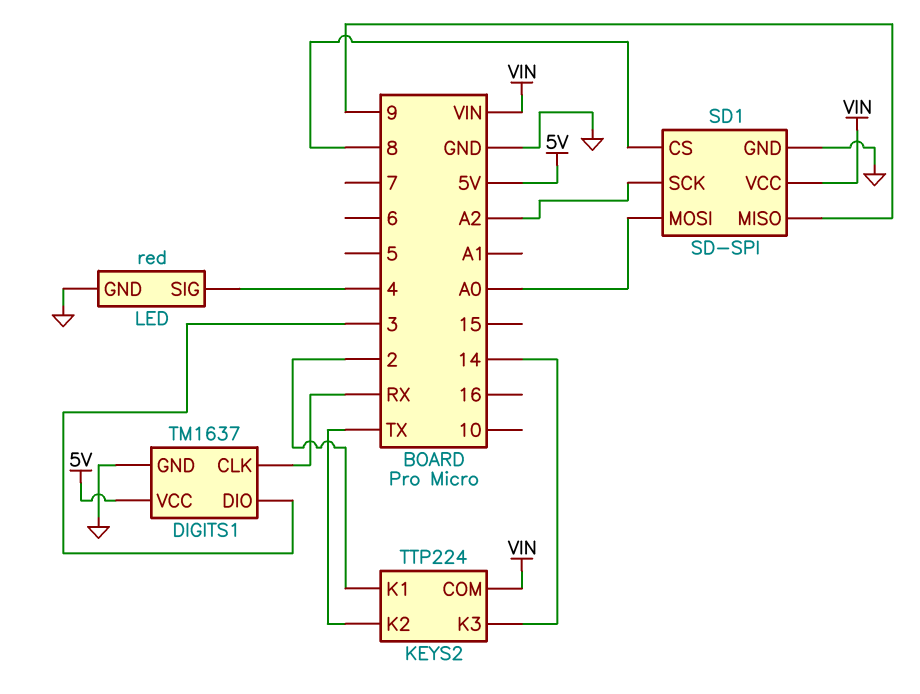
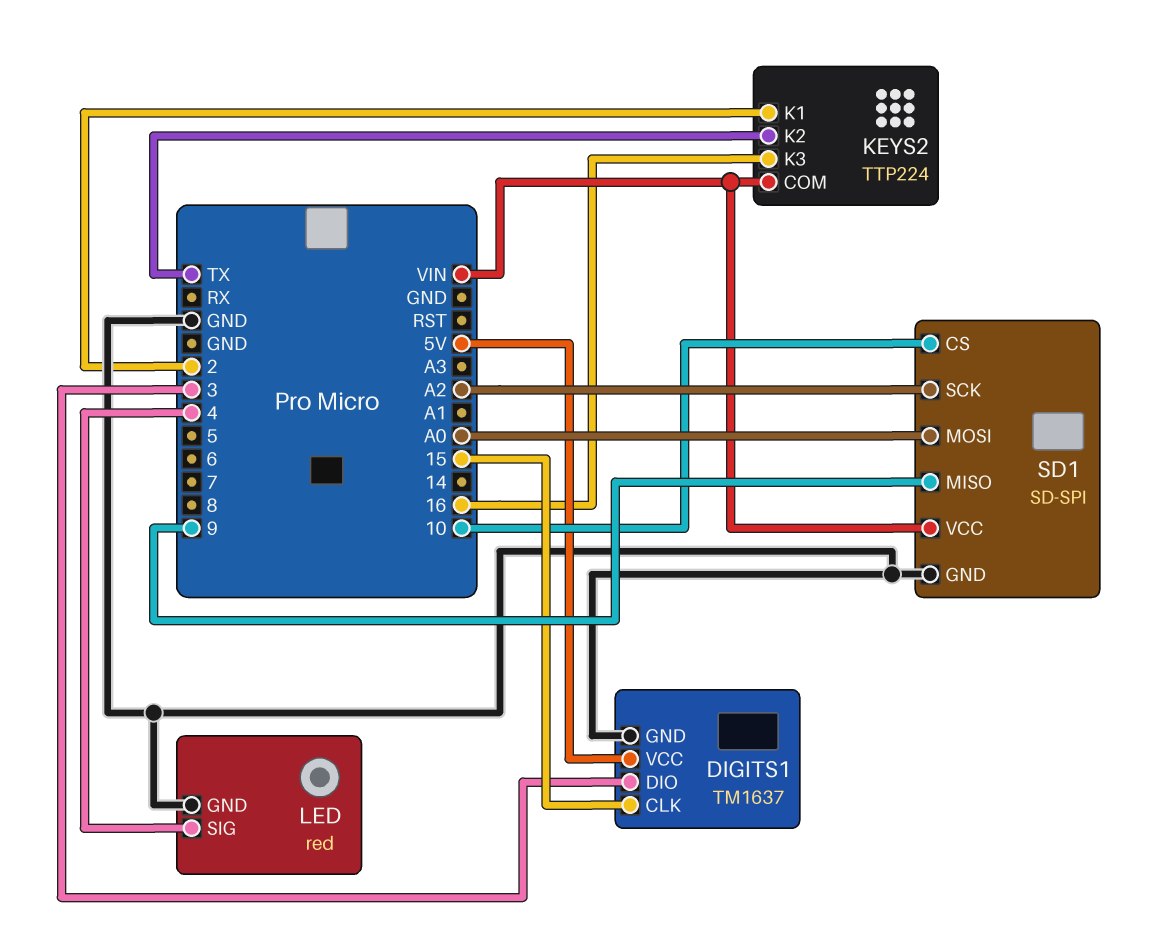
DIGITS1 pin CLK: RX -> 15
KEYS2 pin K3: 14 -> 16
SD1 pin CS: 8 -> 10

